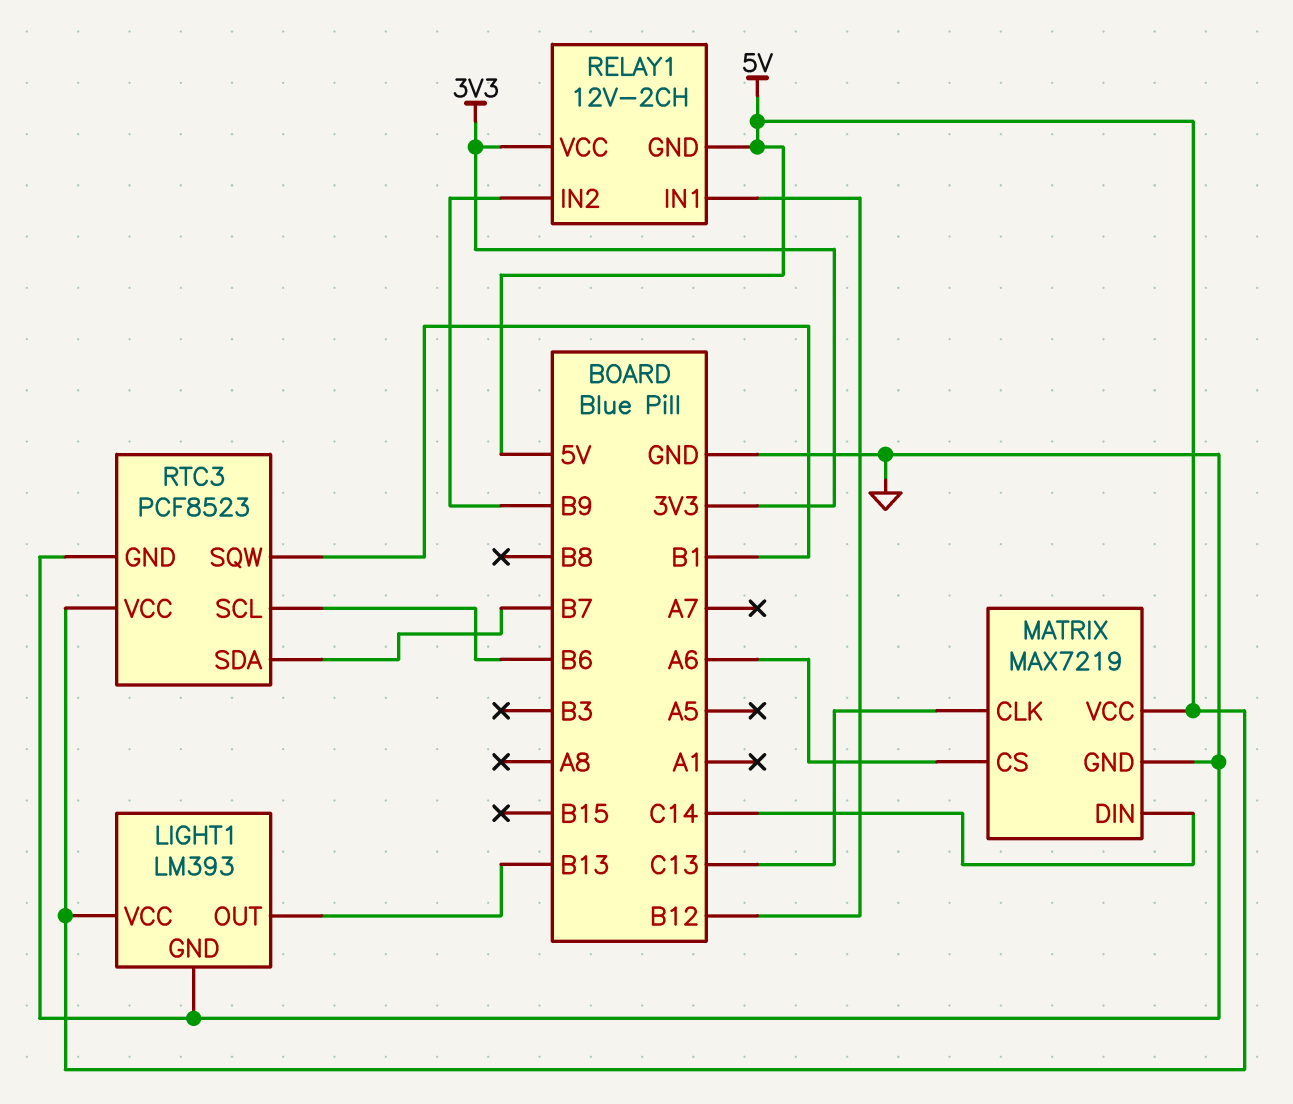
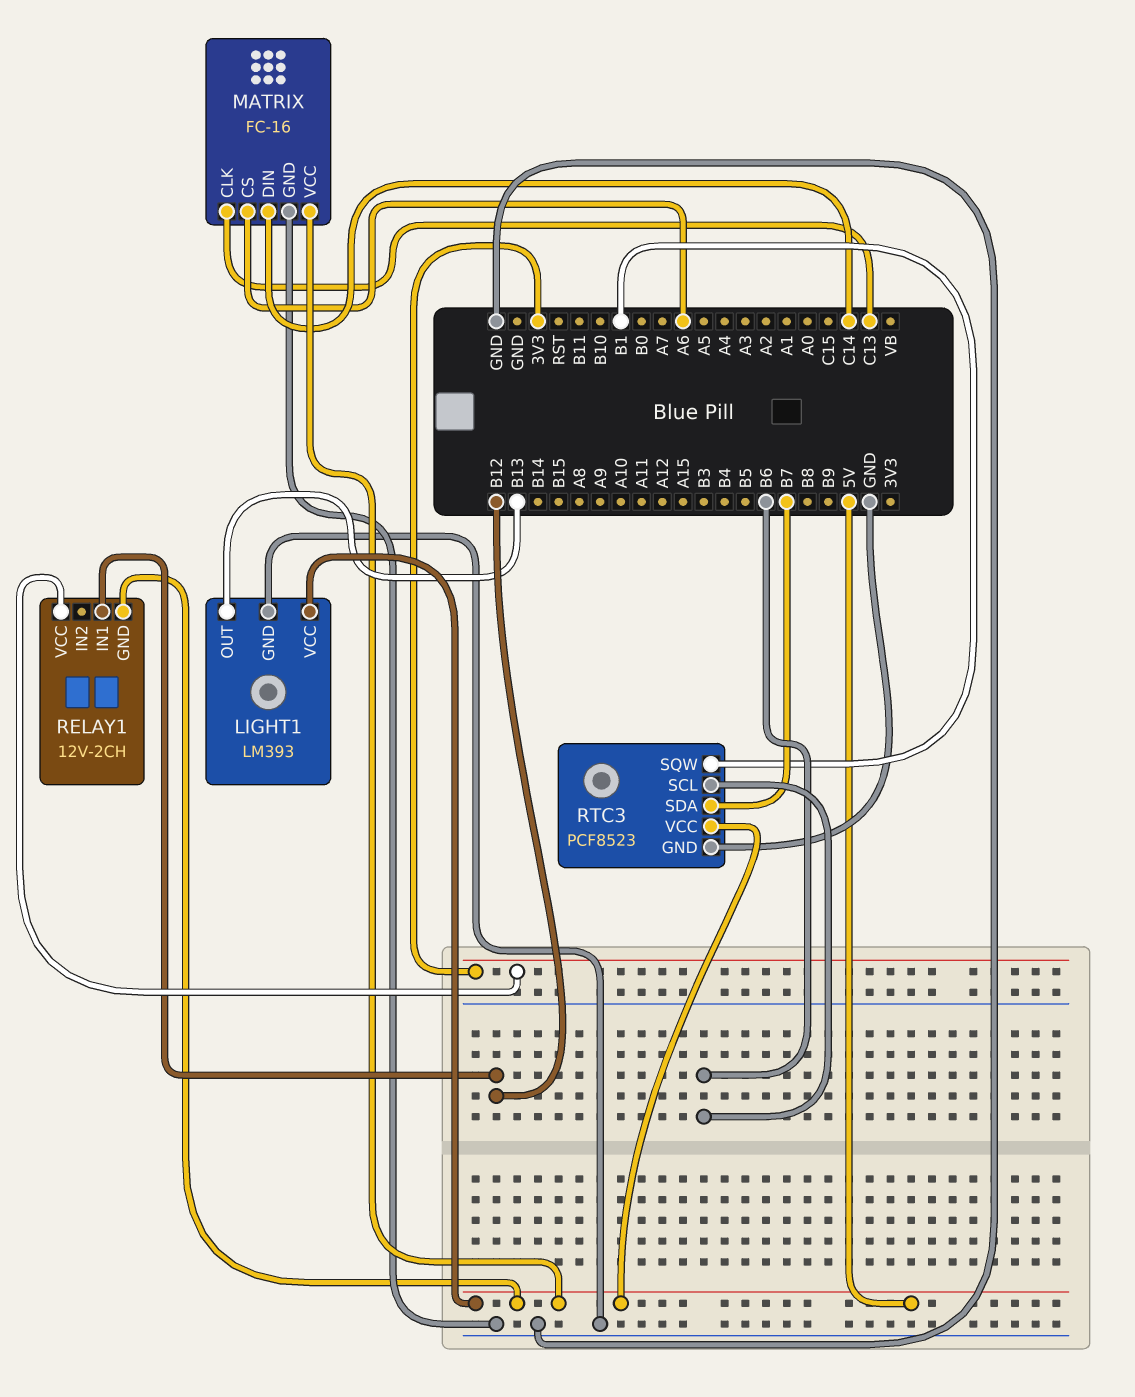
MATRIX: MAX7219 -> FC-16
RELAY1 pin IN2: B9 -> none

